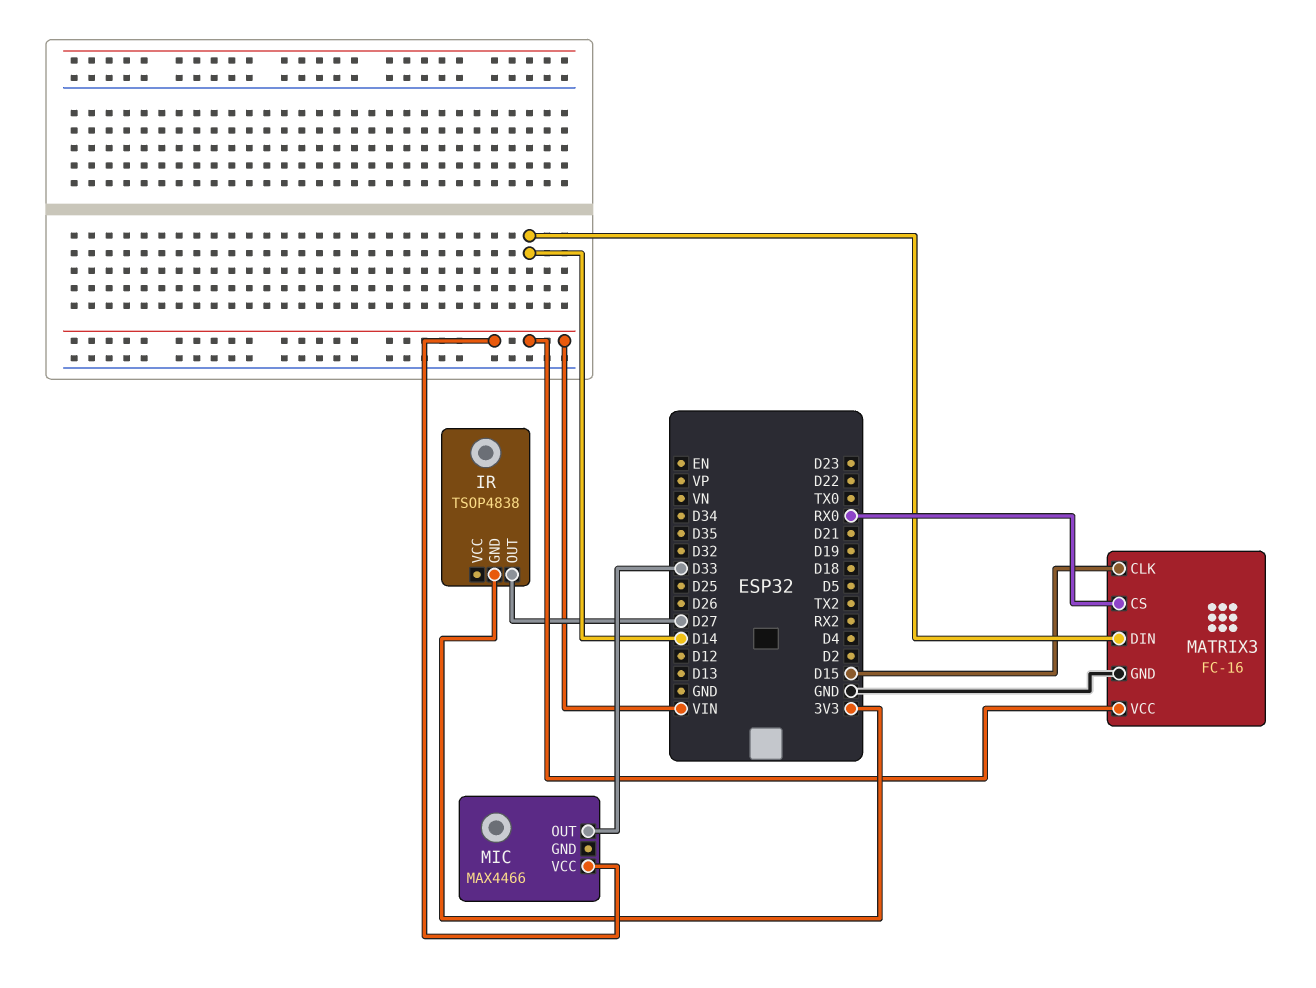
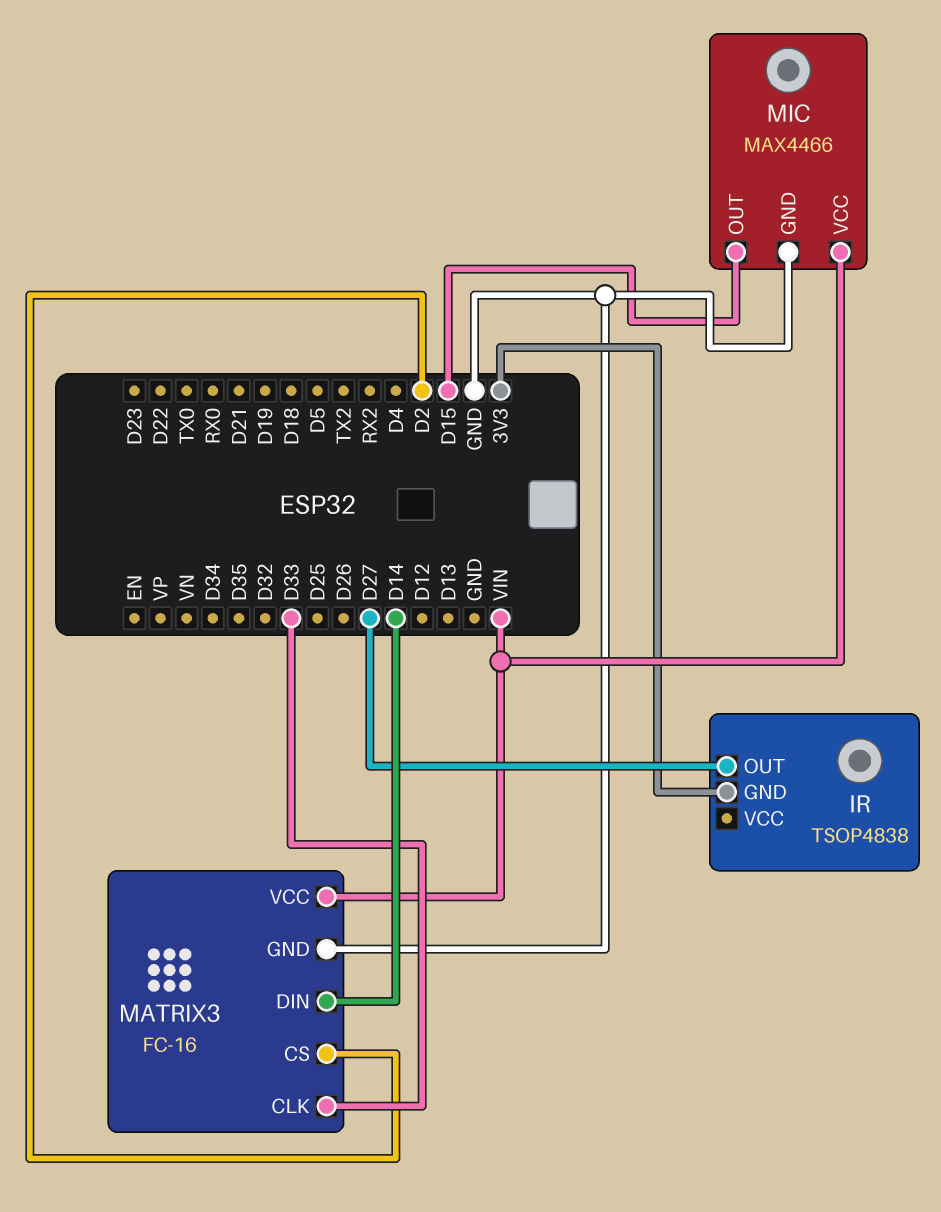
MATRIX3 pin CLK: D15 -> D33
MATRIX3 pin CS: RX0 -> D2
MIC pin GND: none -> GND
MIC pin OUT: D33 -> D15

